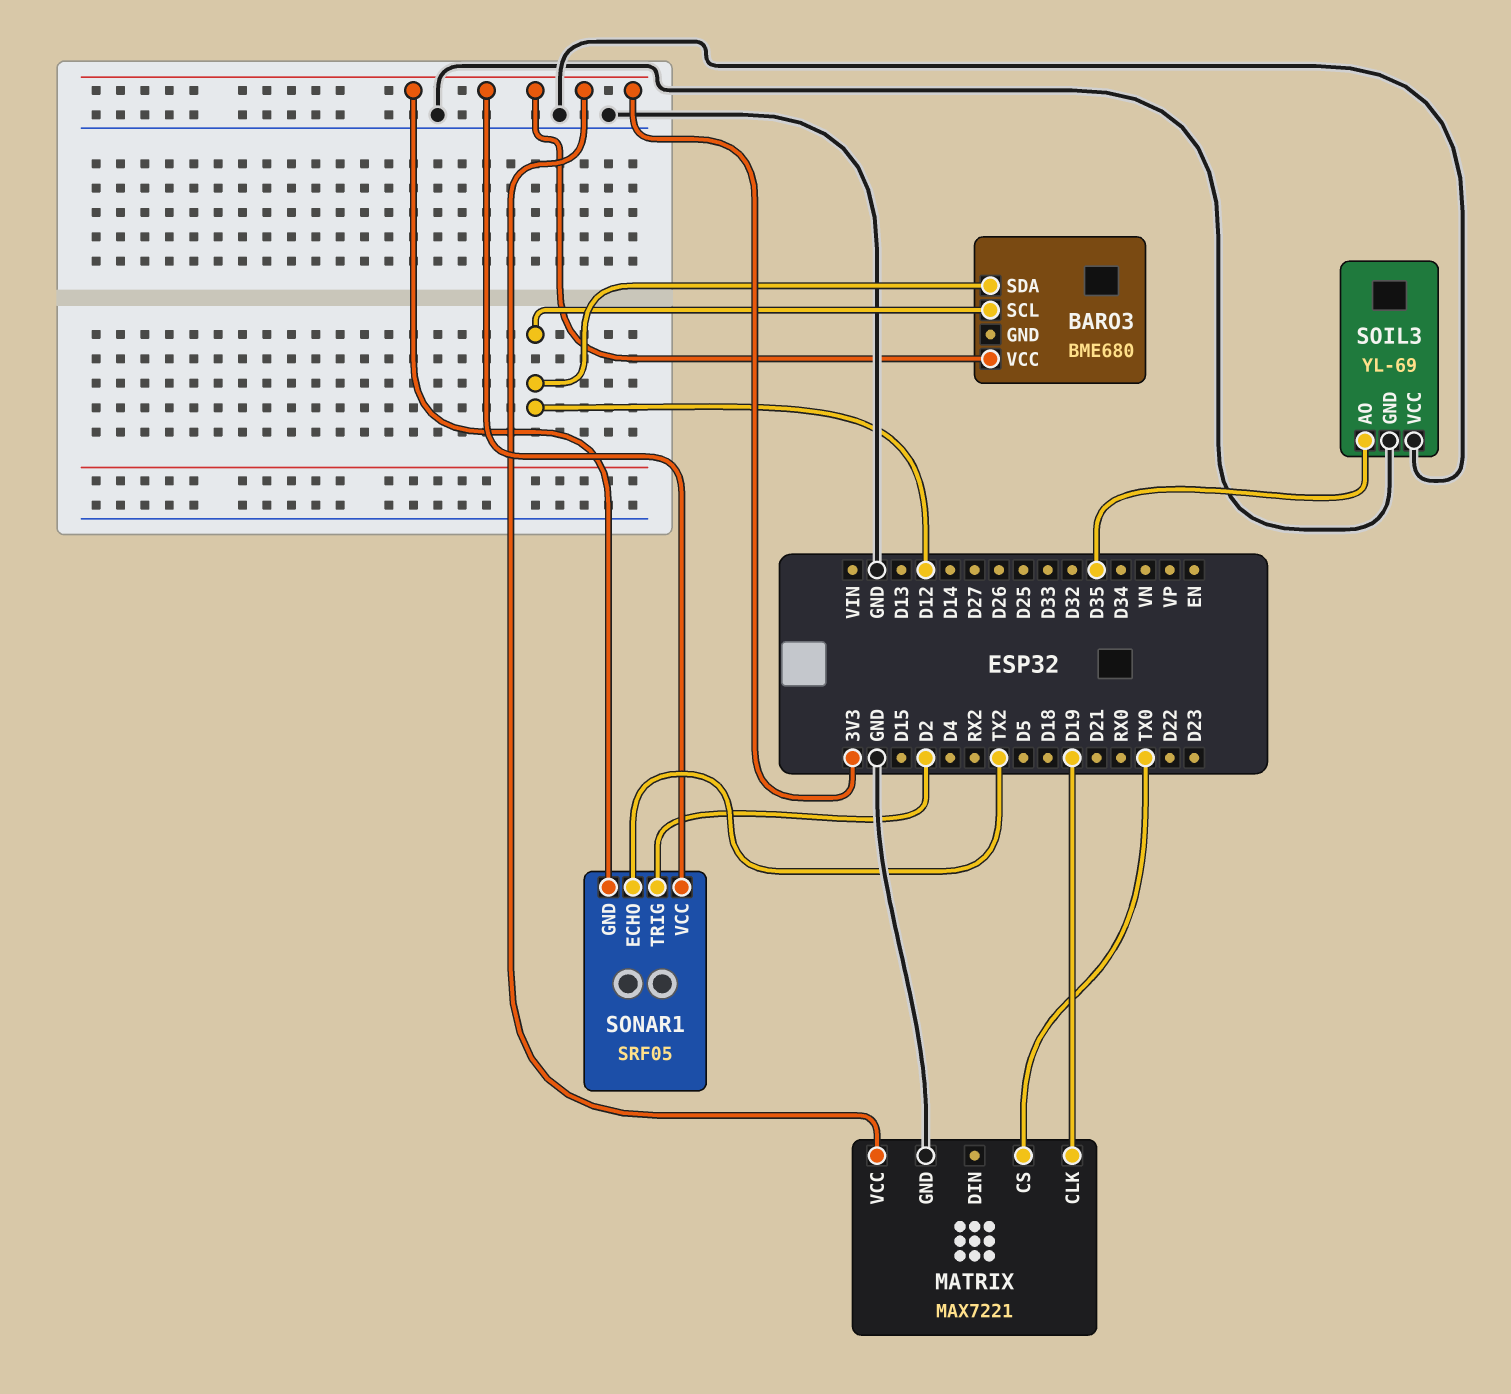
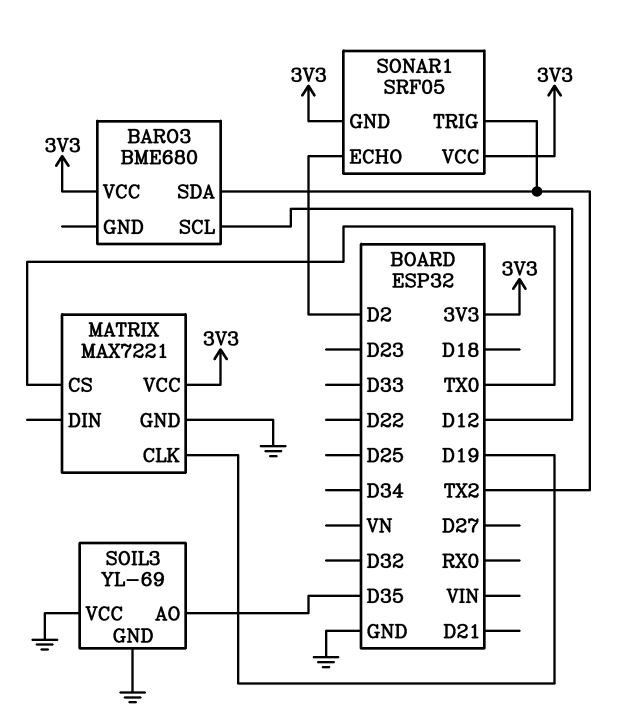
BARO3 pin SDA: D12 -> TX2
SONAR1 pin ECHO: TX2 -> D2
SONAR1 pin TRIG: D2 -> TX2

